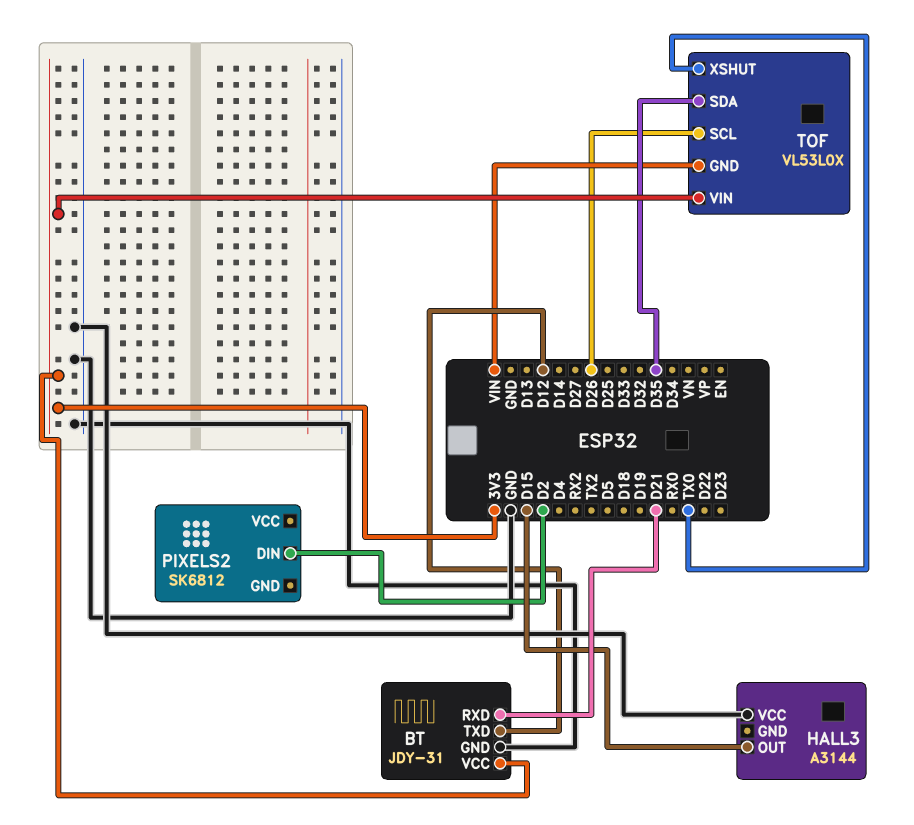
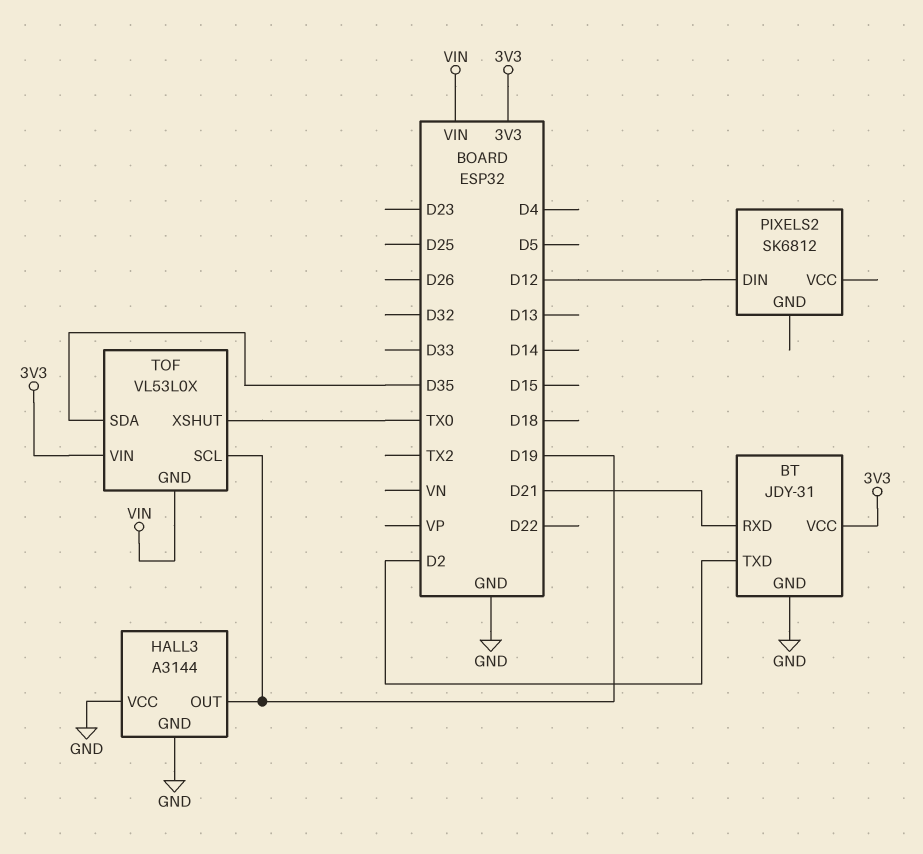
BT pin TXD: D12 -> D2
HALL3 pin GND: none -> GND
HALL3 pin OUT: D15 -> D19
PIXELS2 pin DIN: D2 -> D12
TOF pin SCL: D26 -> D19

